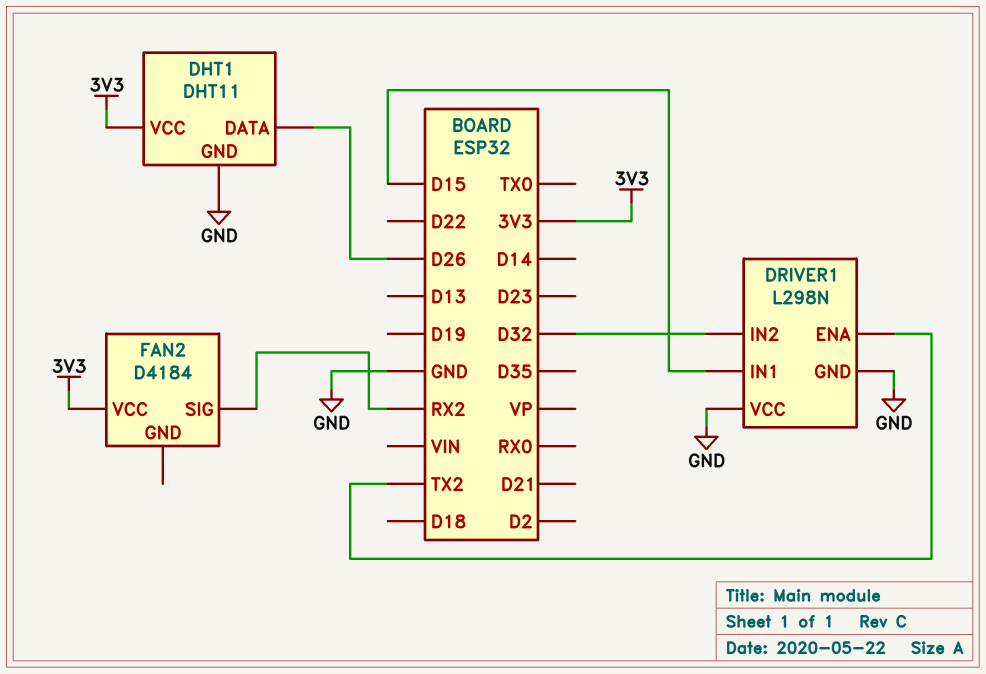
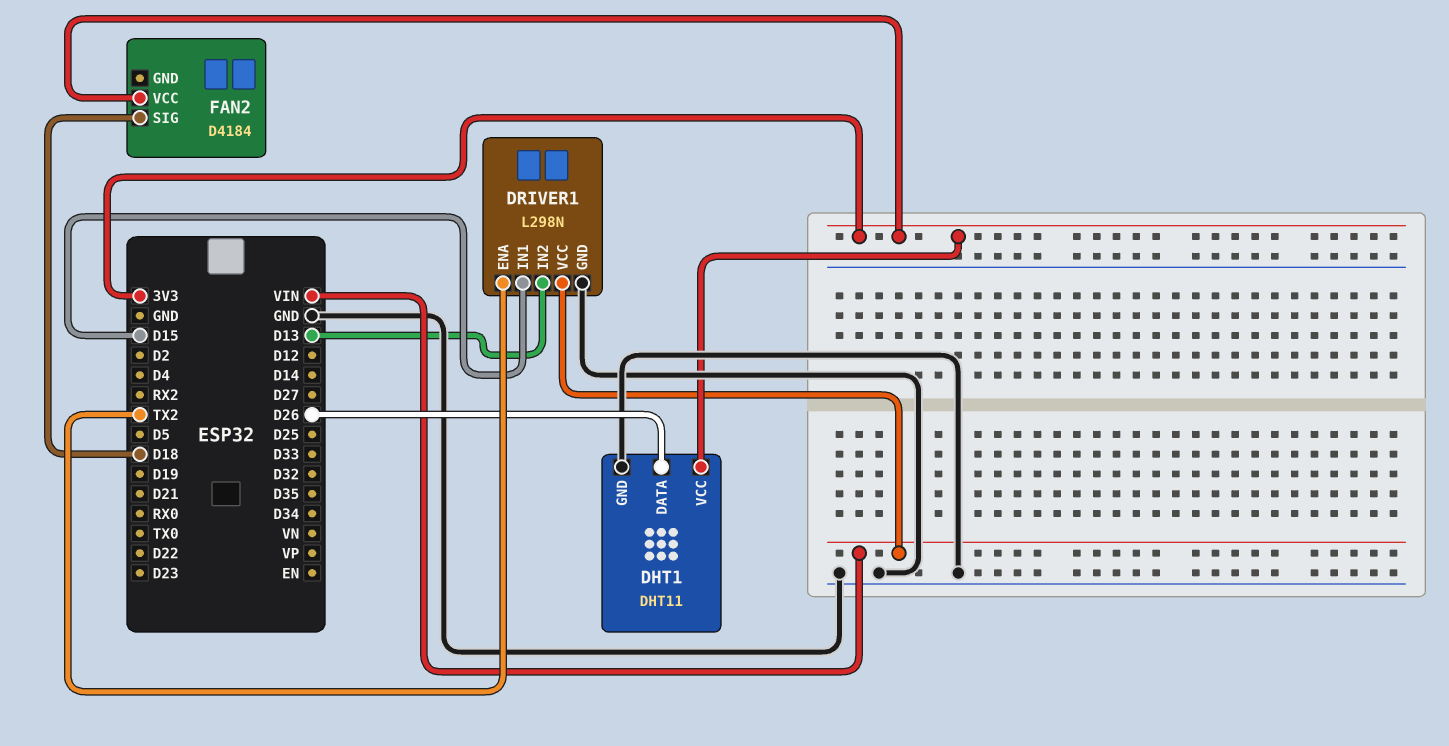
DRIVER1 pin IN2: D32 -> D13
DRIVER1 pin VCC: GND -> VIN
FAN2 pin SIG: RX2 -> D18

